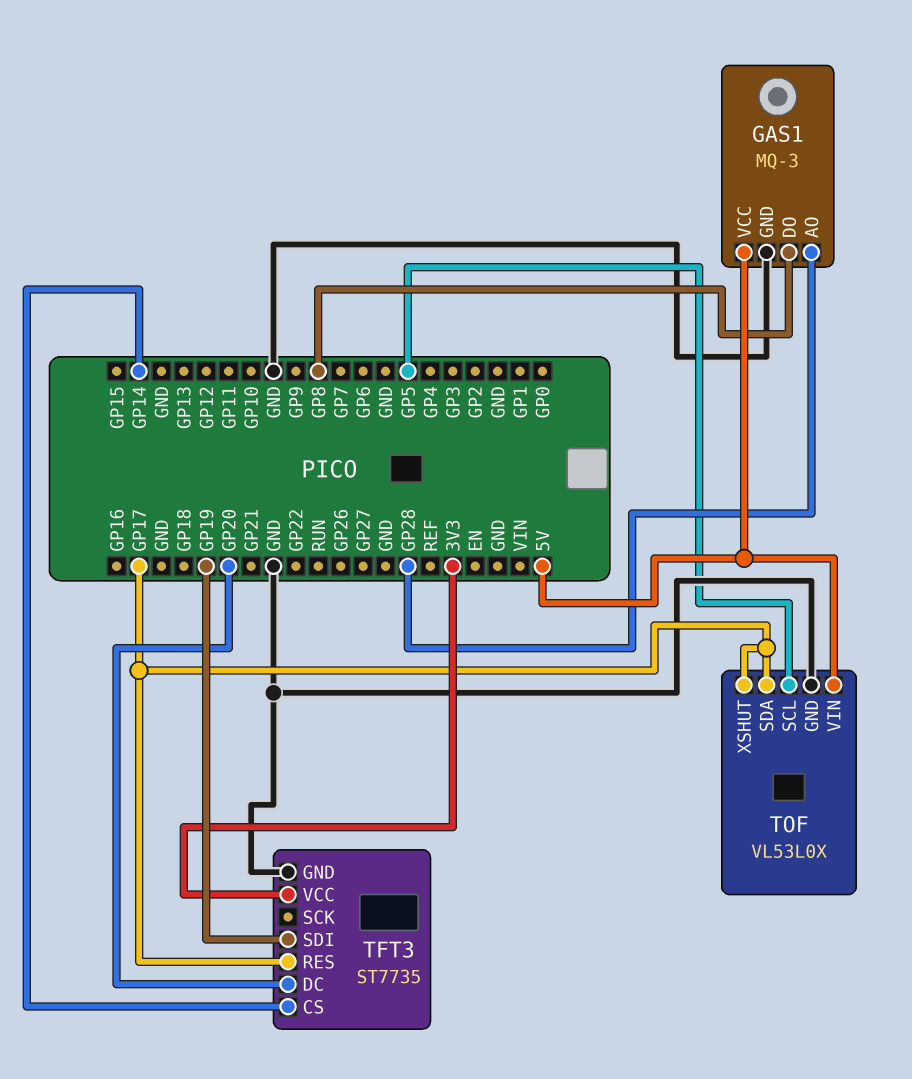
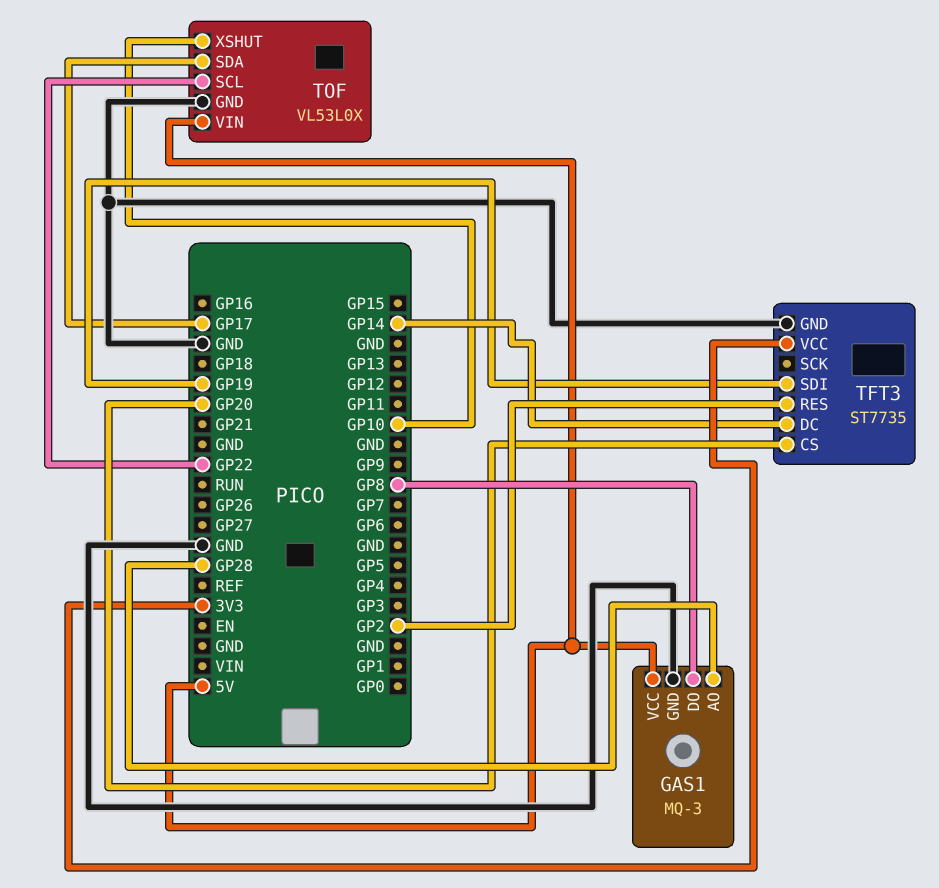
TFT3 pin CS: GP14 -> GP20
TFT3 pin DC: GP20 -> GP14
TFT3 pin RES: GP17 -> GP2
TOF pin SCL: GP5 -> GP22
TOF pin XSHUT: GP17 -> GP10

